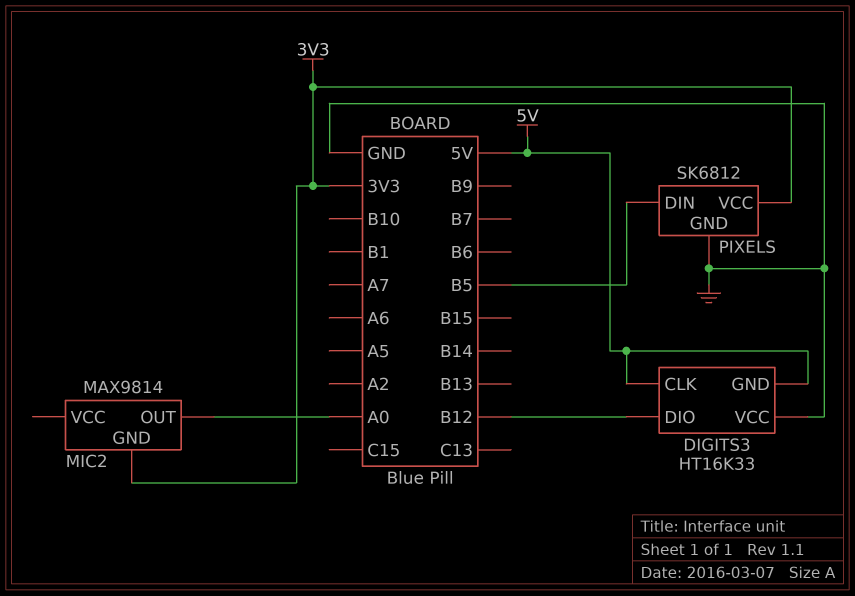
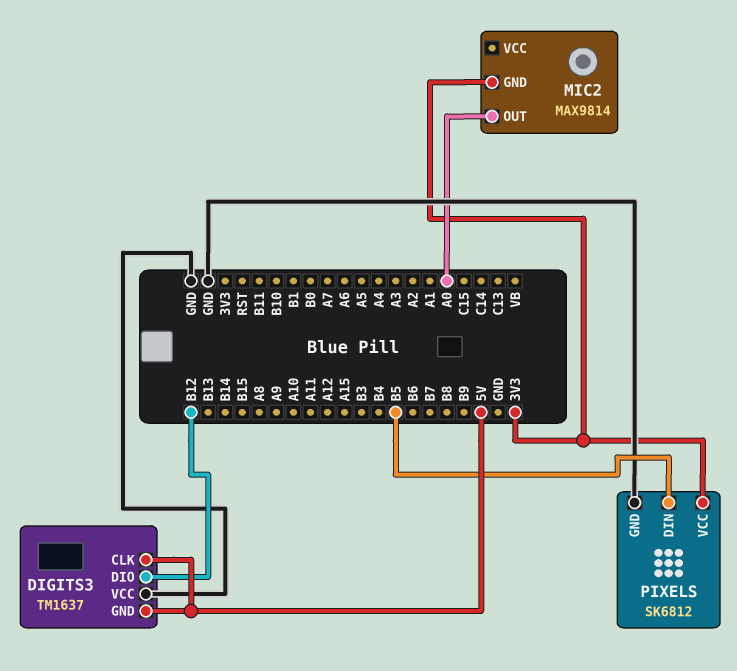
DIGITS3: HT16K33 -> TM1637

